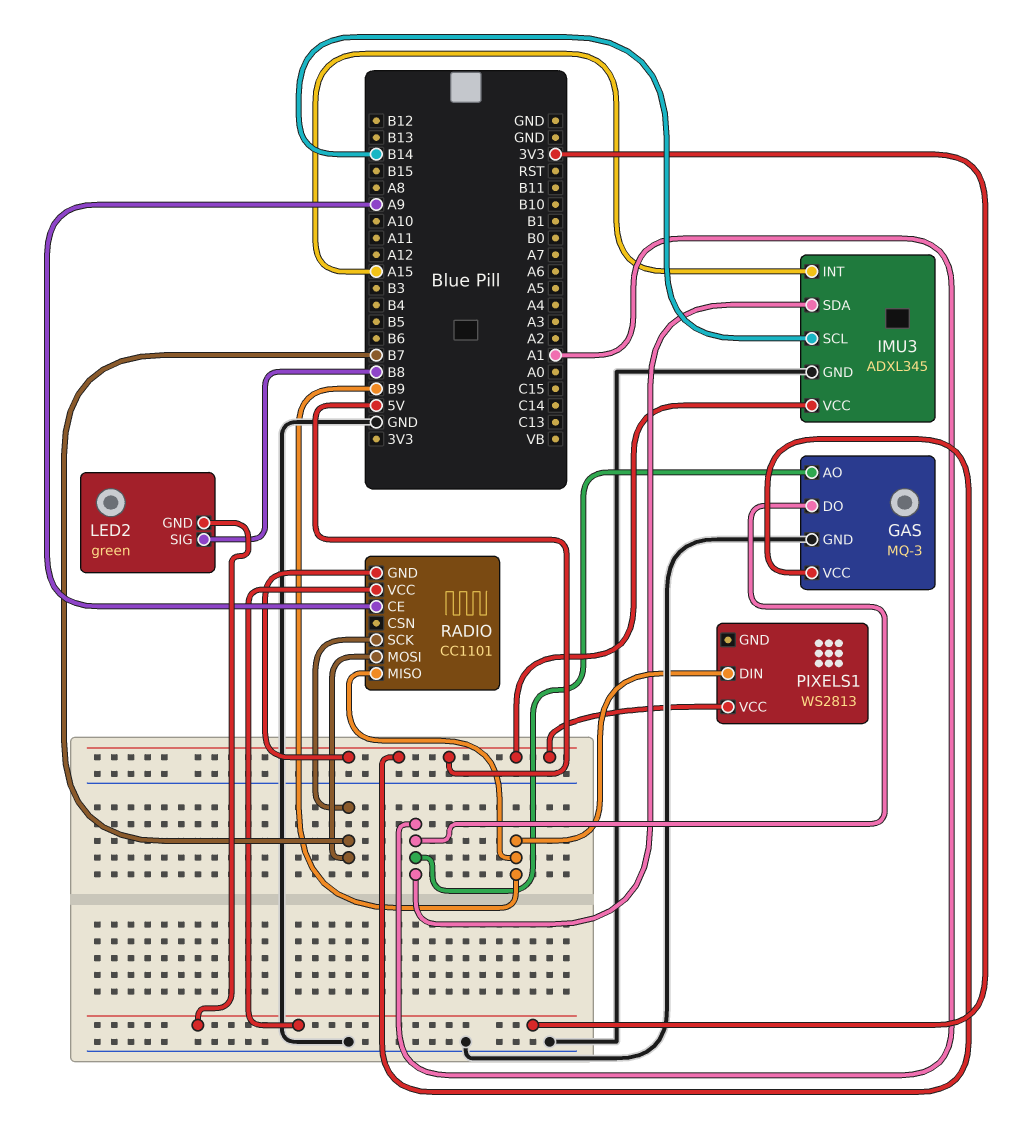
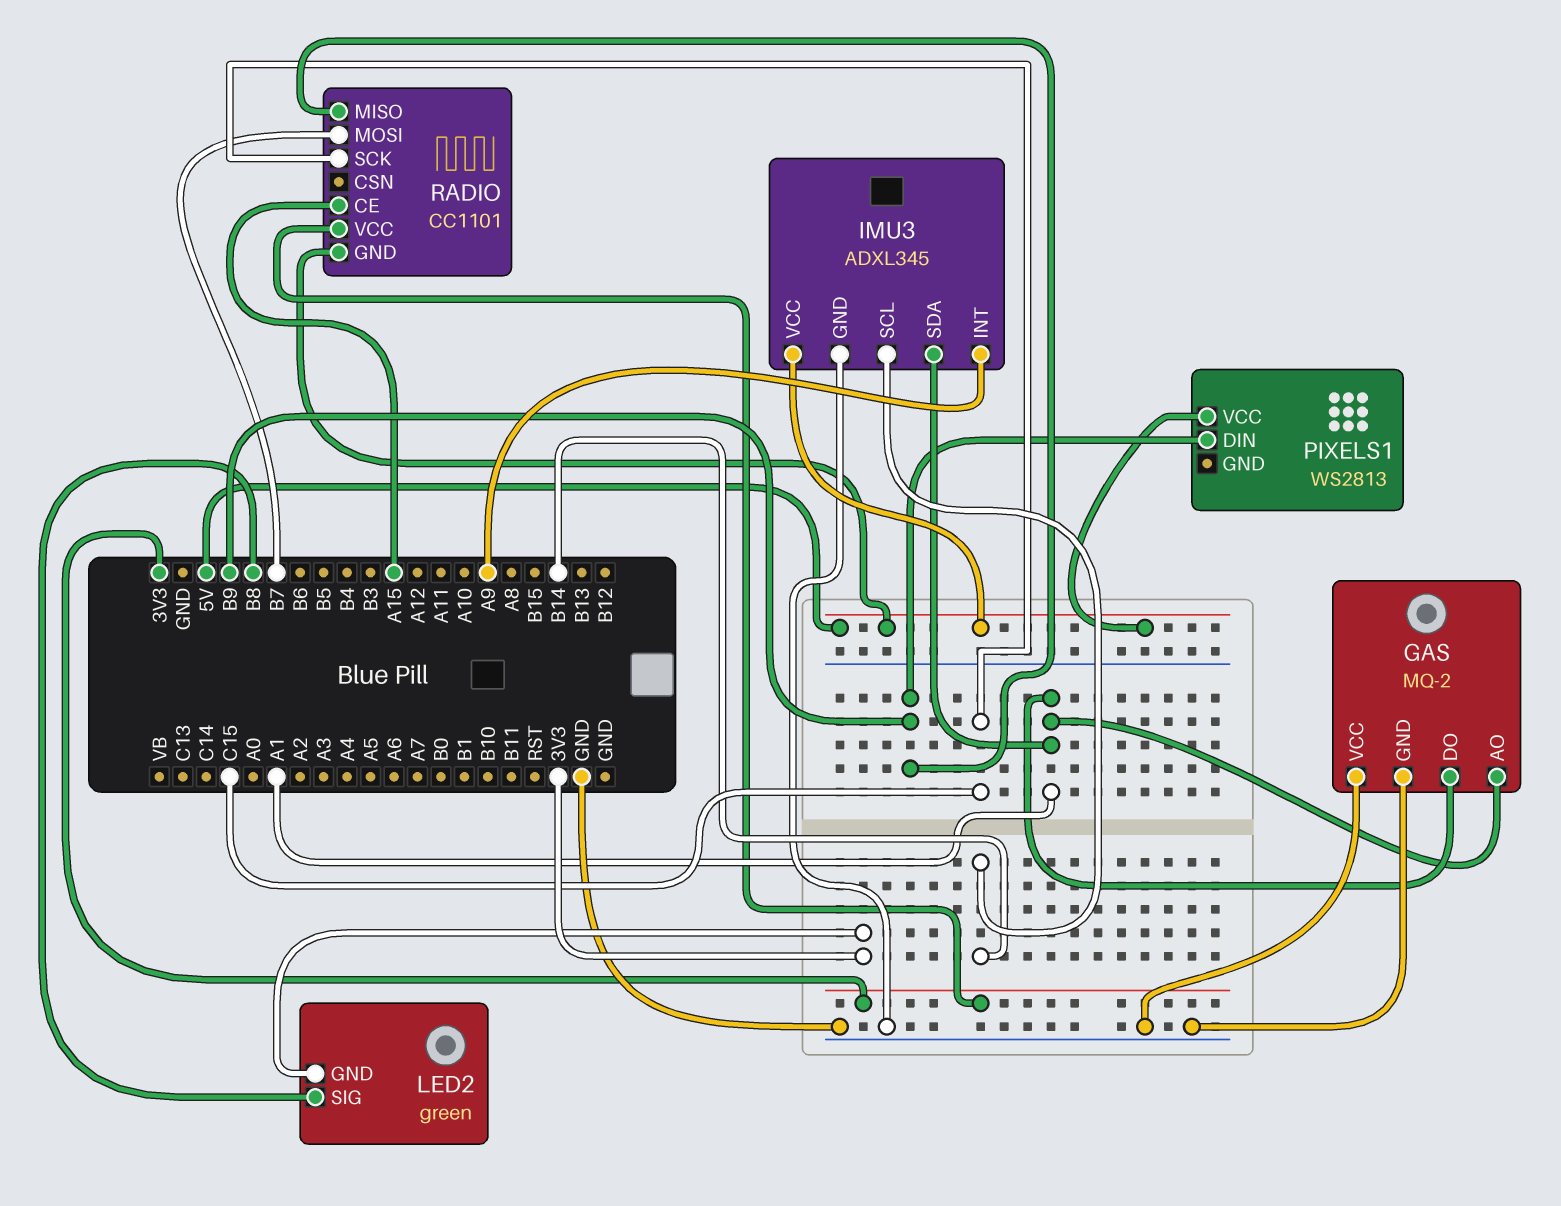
GAS: MQ-3 -> MQ-2
GAS pin VCC: 5V -> GND
IMU3 pin INT: A15 -> A9
RADIO pin CE: A9 -> A15
RADIO pin SCK: B7 -> C15

